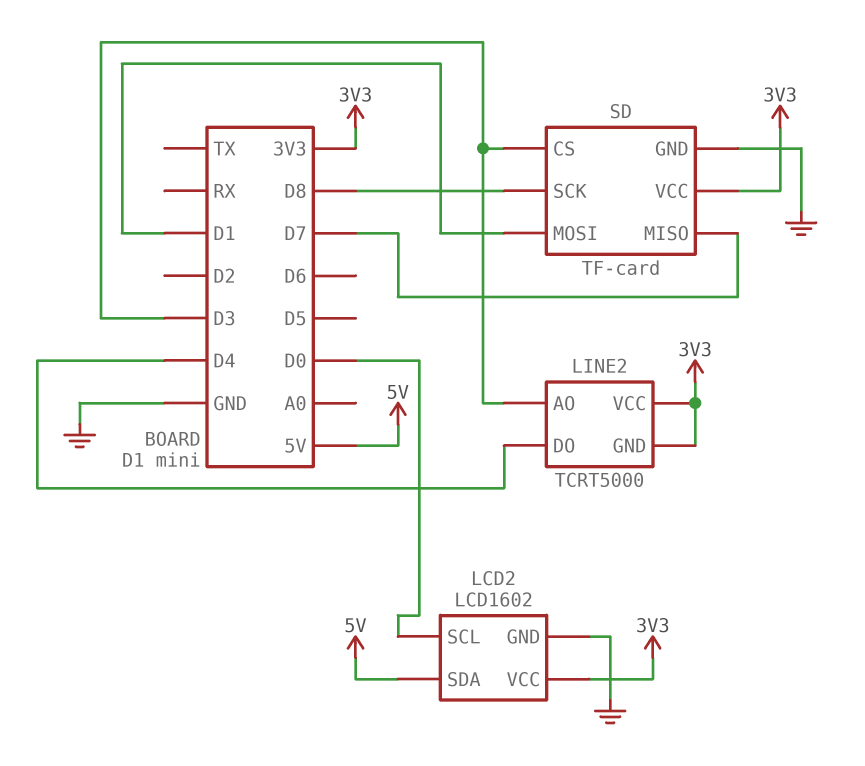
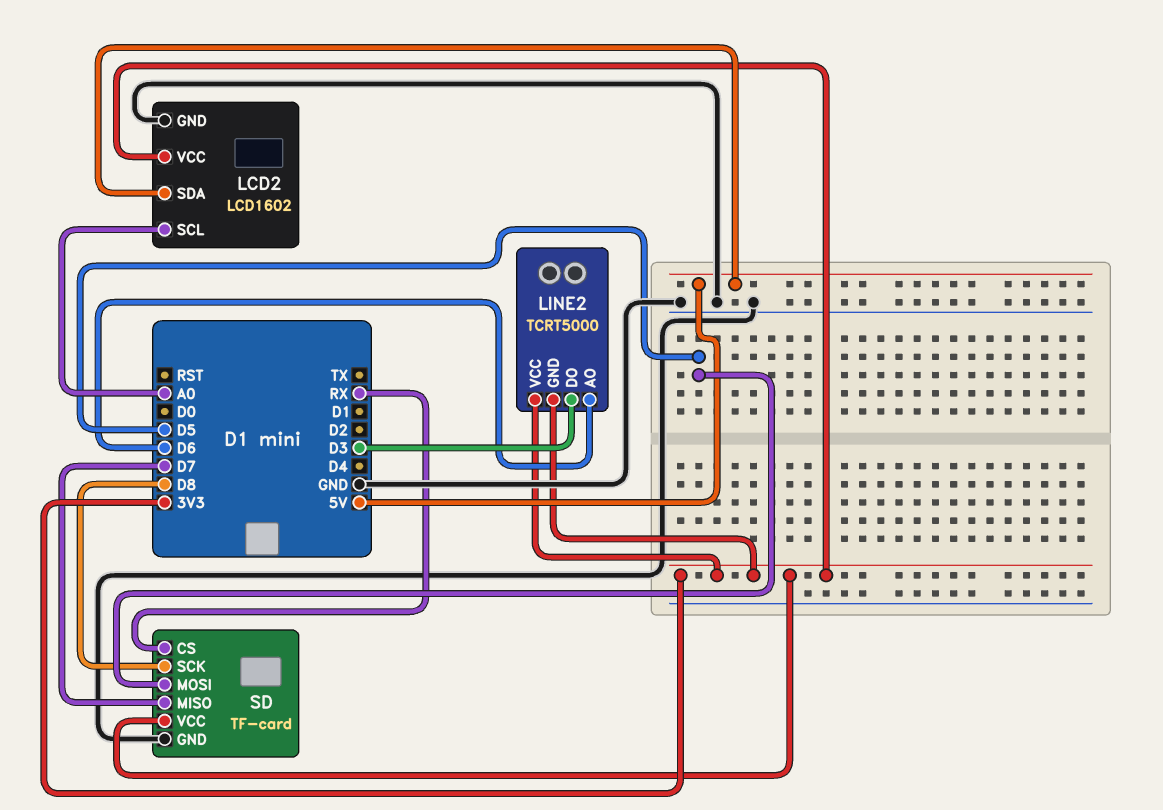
LCD2 pin SCL: D0 -> A0
LINE2 pin AO: D3 -> D6
LINE2 pin DO: D4 -> D3
SD pin CS: D3 -> RX
SD pin MOSI: D1 -> D5

